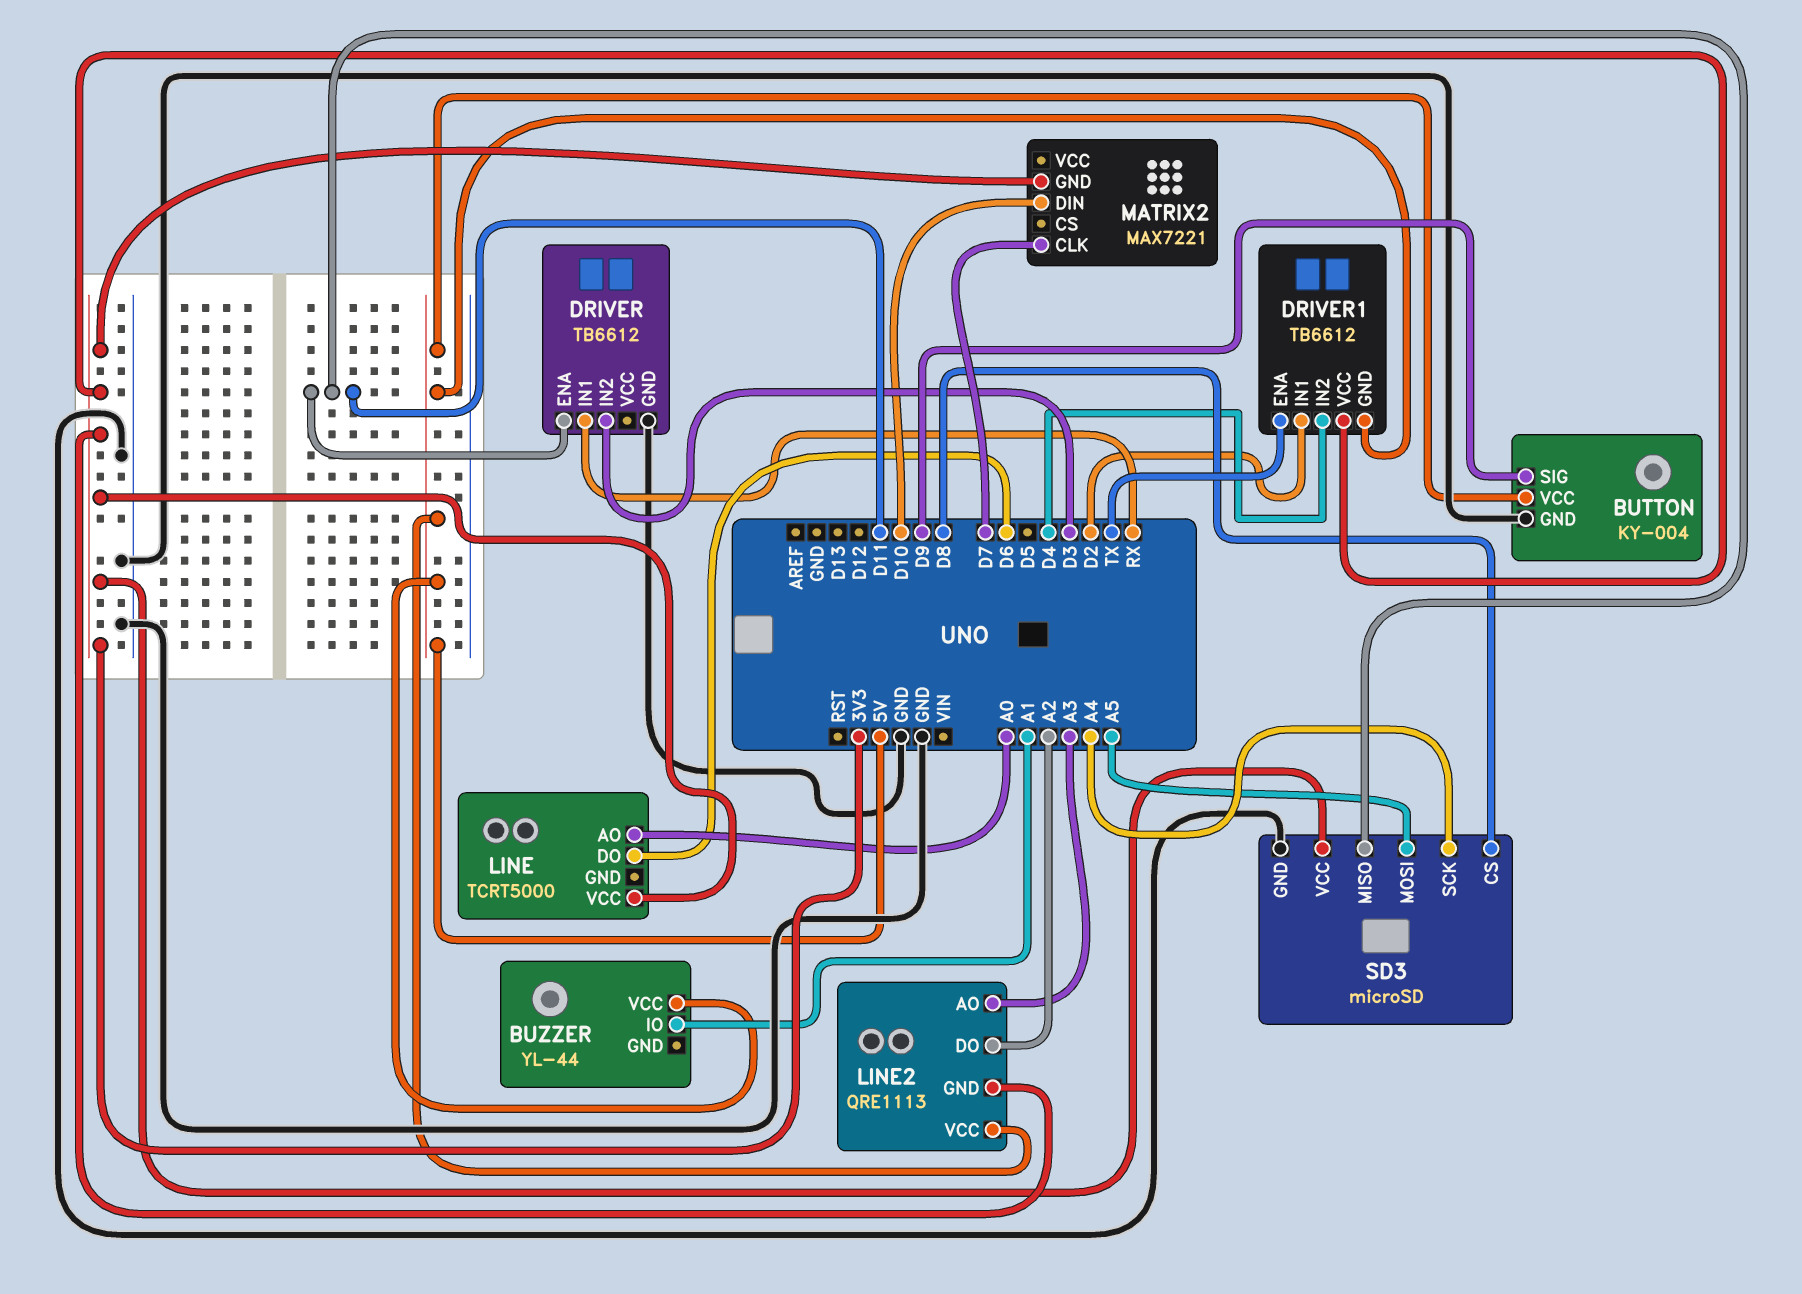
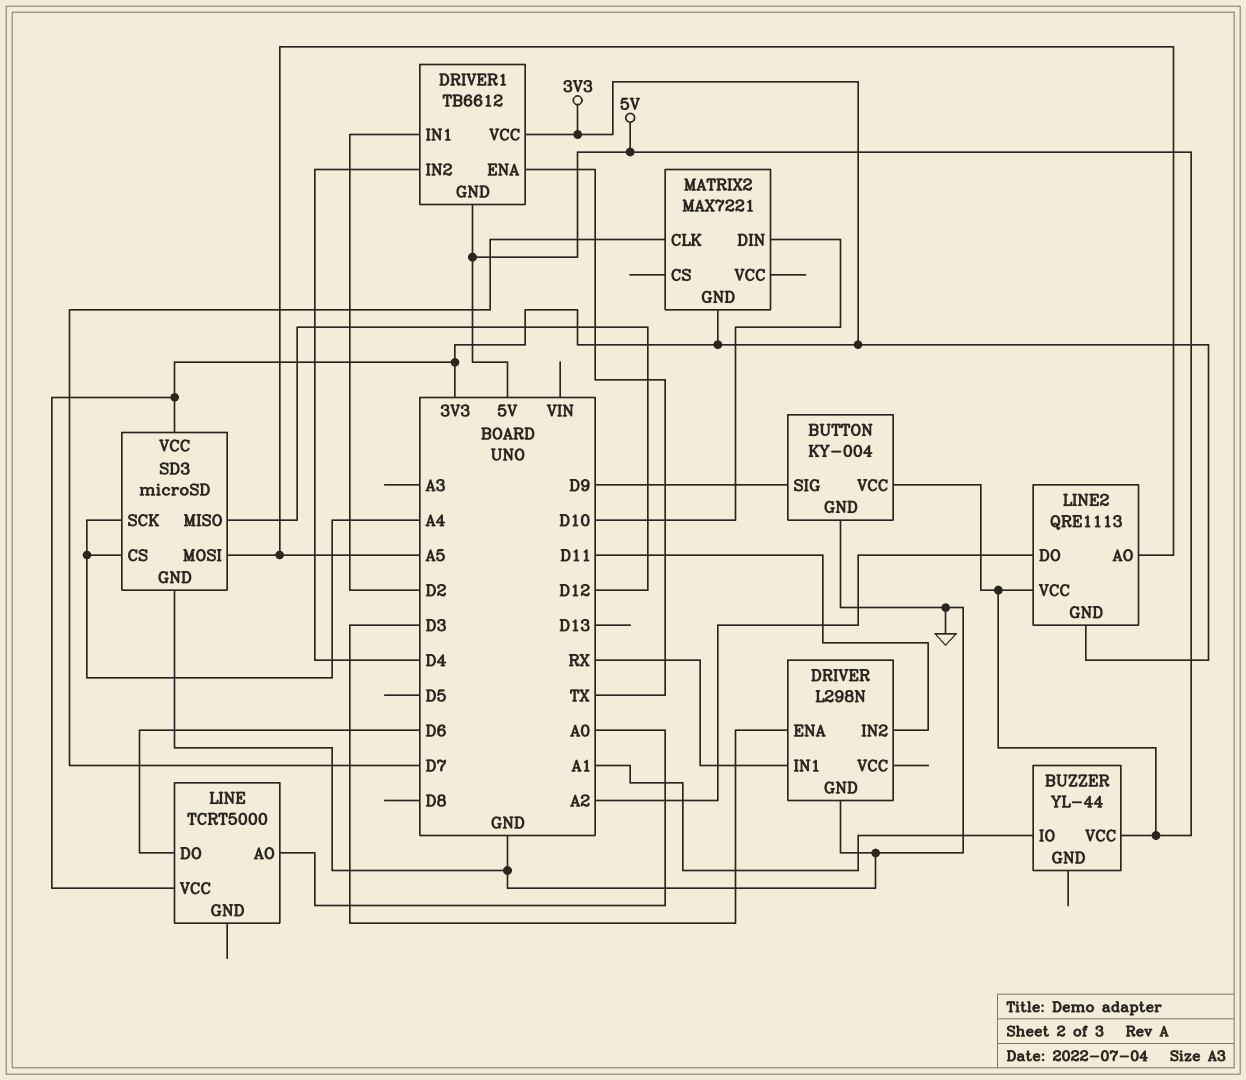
DRIVER: TB6612 -> L298N
DRIVER pin ENA: D11 -> D3
DRIVER pin IN2: D3 -> D11
LINE2 pin AO: A3 -> A5
SD3 pin CS: D8 -> A4
SD3 pin MISO: D11 -> D12

